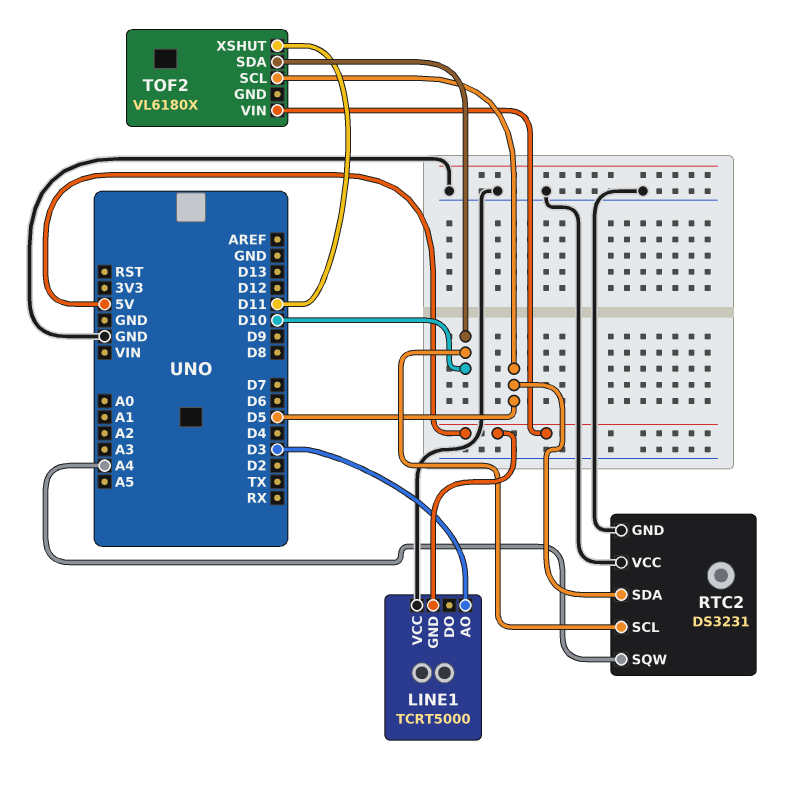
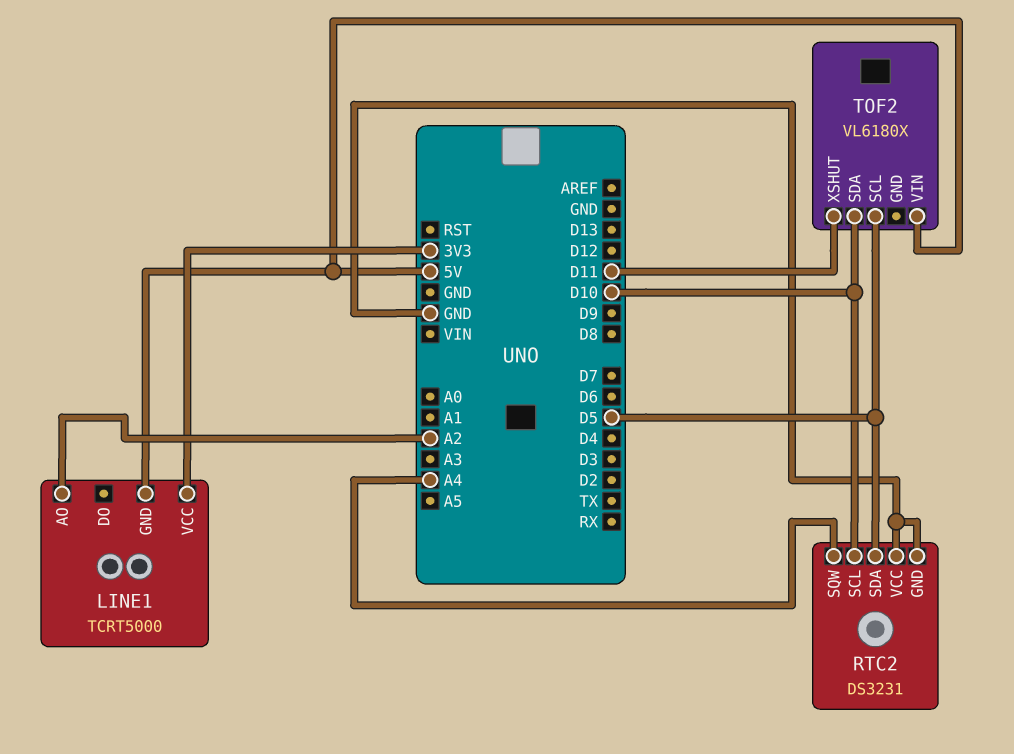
LINE1 pin AO: D3 -> A2
LINE1 pin VCC: GND -> 3V3

